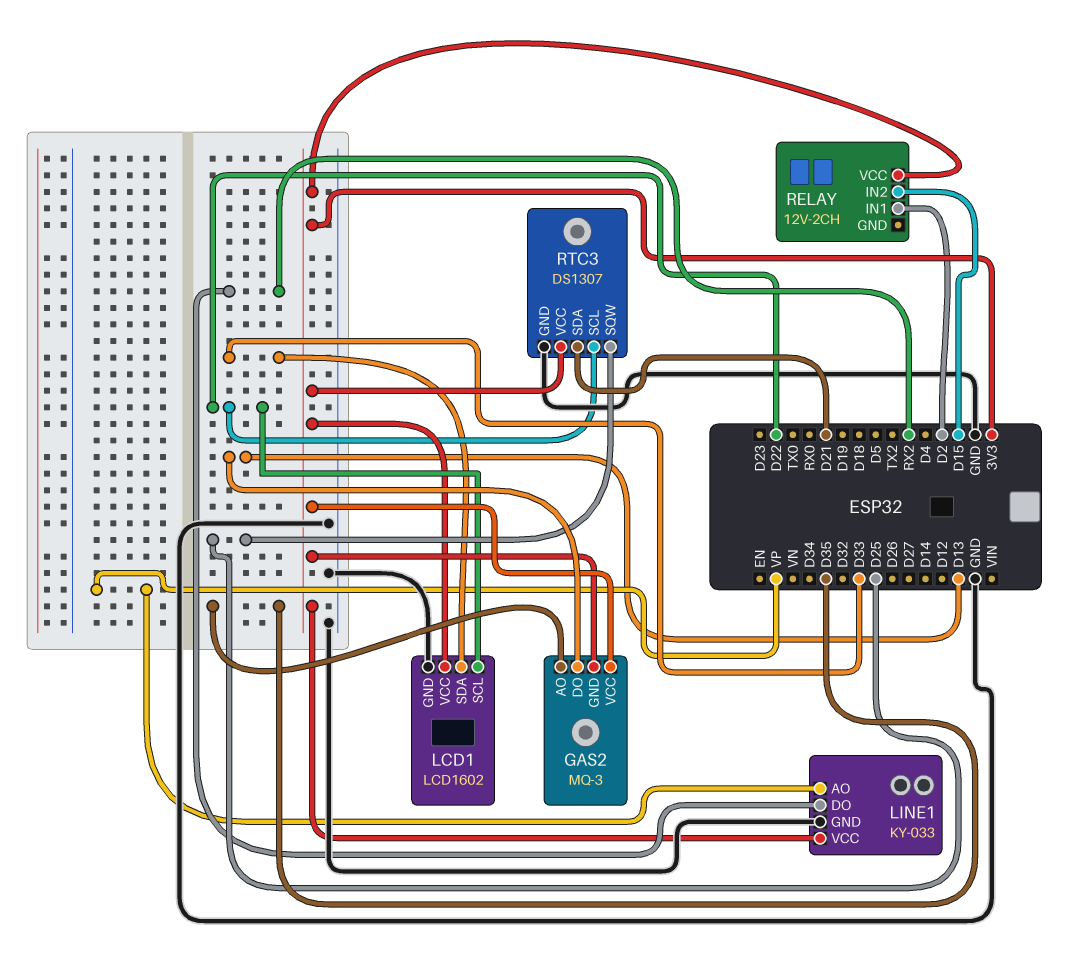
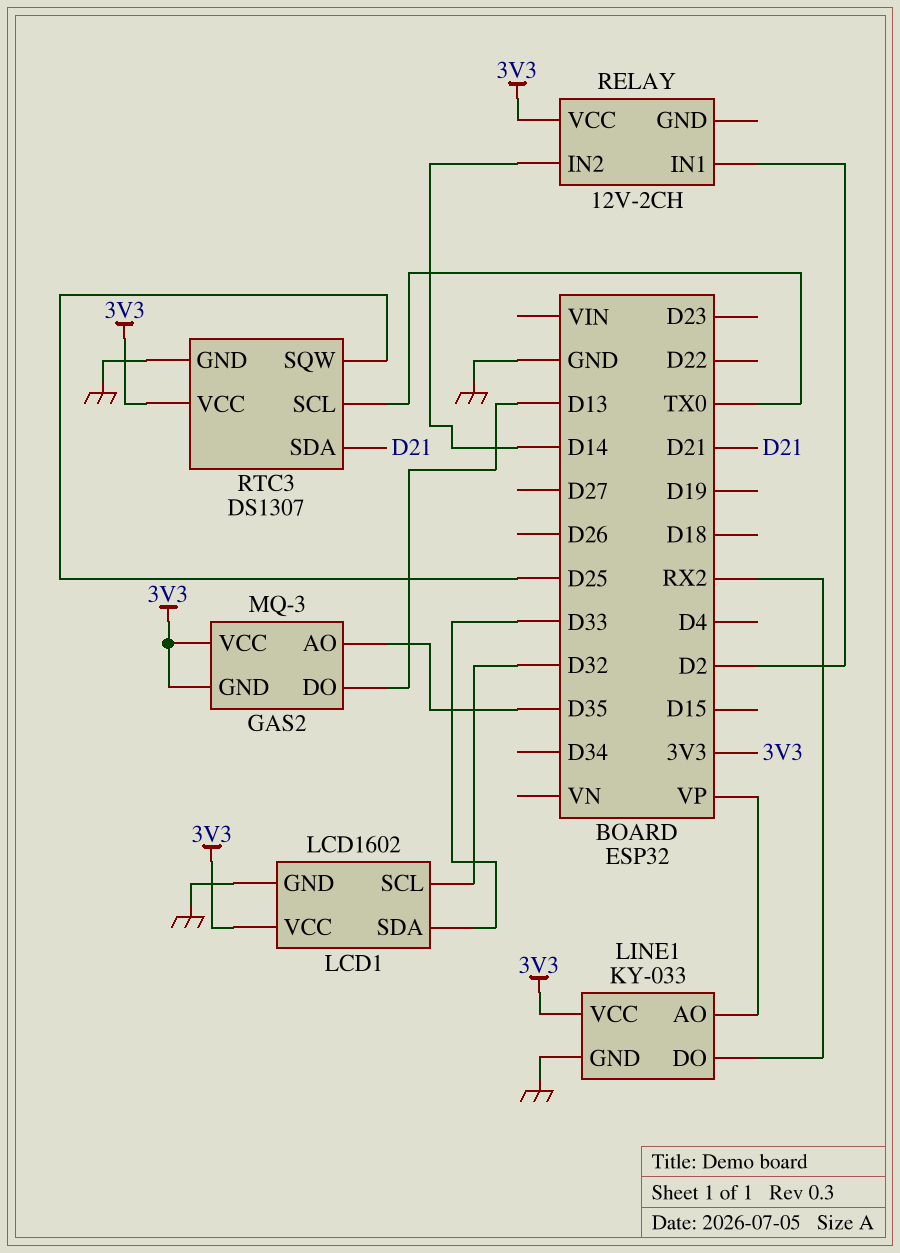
LCD1 pin SCL: D22 -> D32
RELAY pin IN2: D15 -> D14
RTC3 pin SCL: D22 -> TX0

